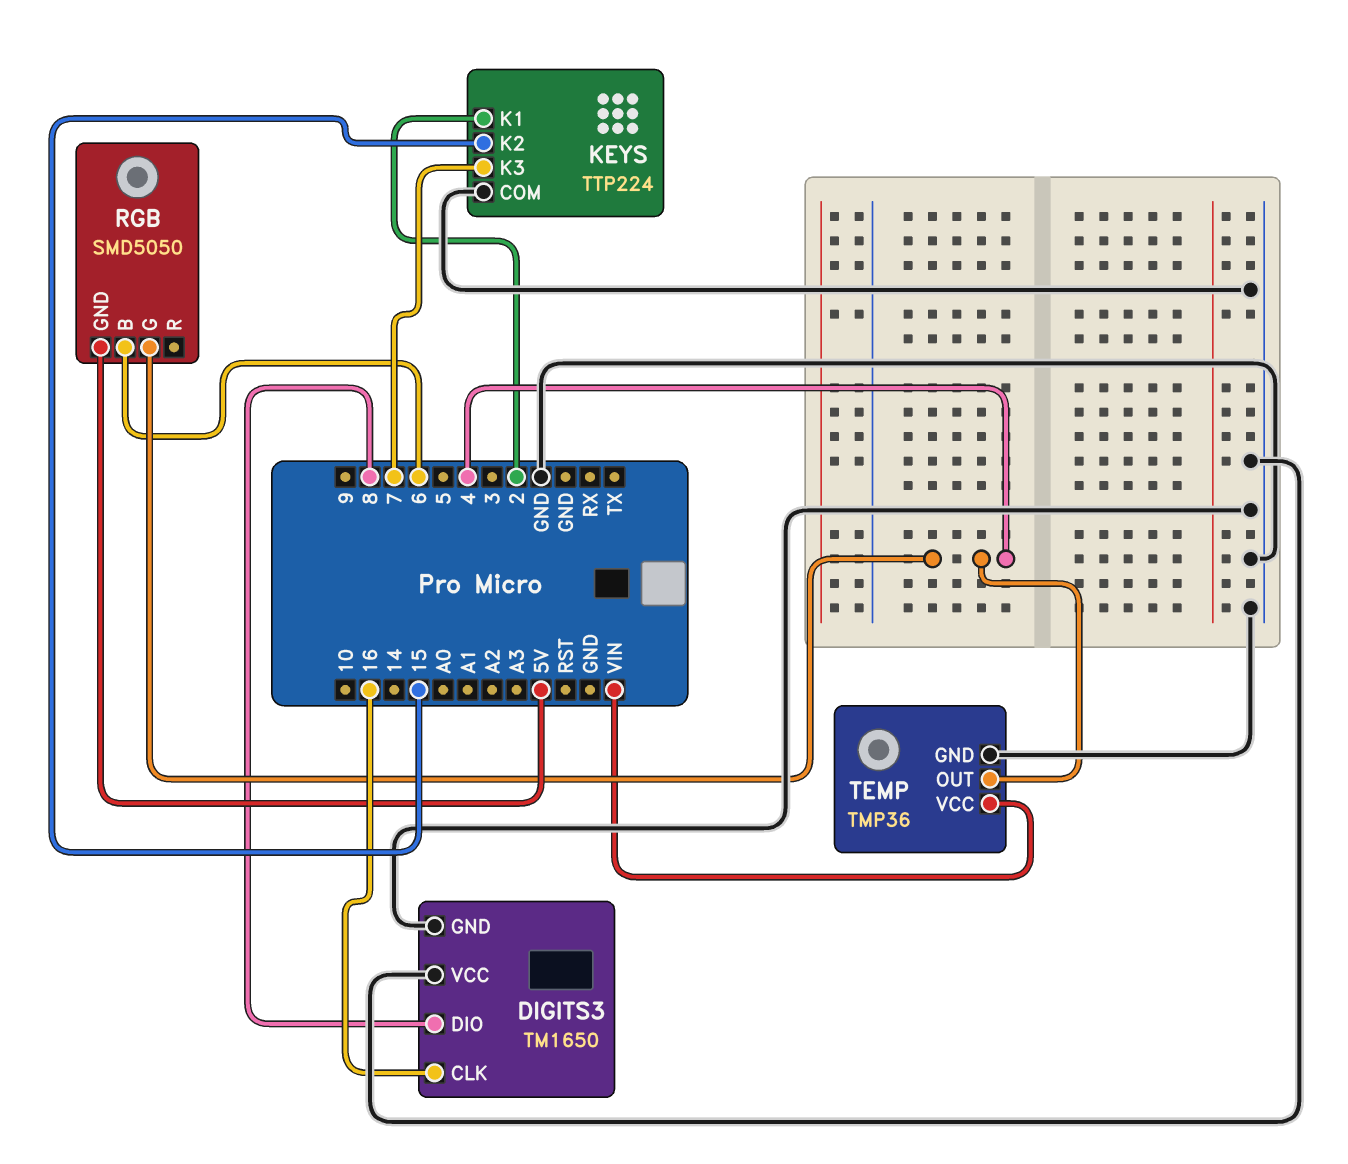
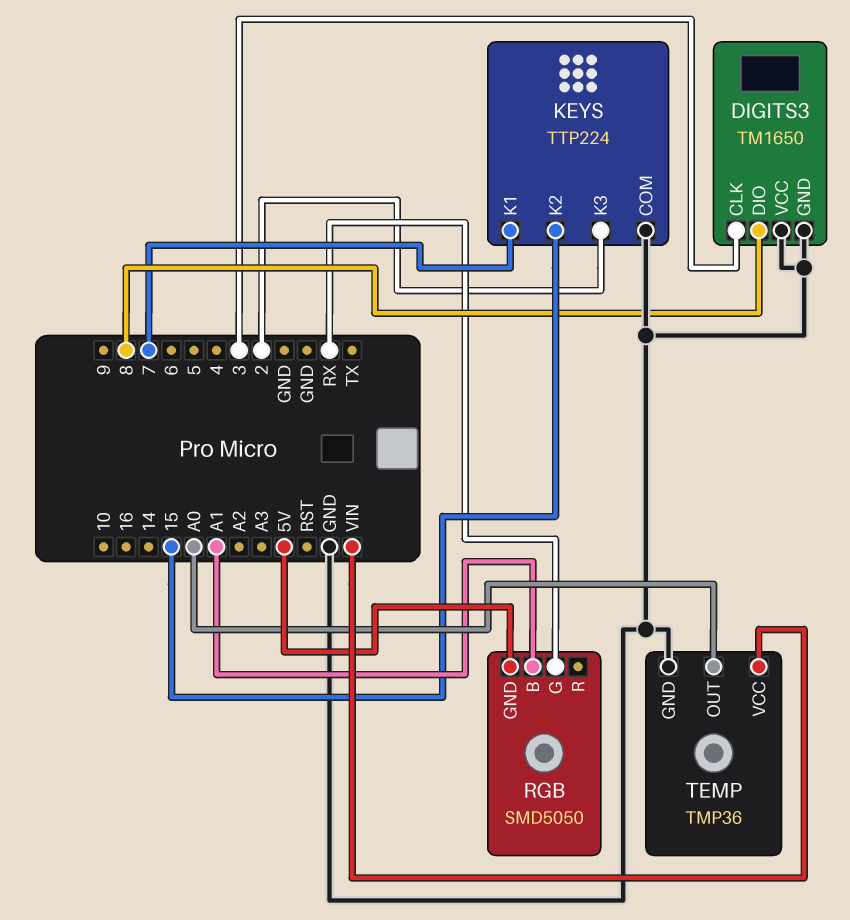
DIGITS3 pin CLK: 16 -> 3
KEYS pin K1: 2 -> 7
KEYS pin K3: 7 -> 2
RGB pin B: 6 -> A1
RGB pin G: 4 -> RX
TEMP pin OUT: 4 -> A0

